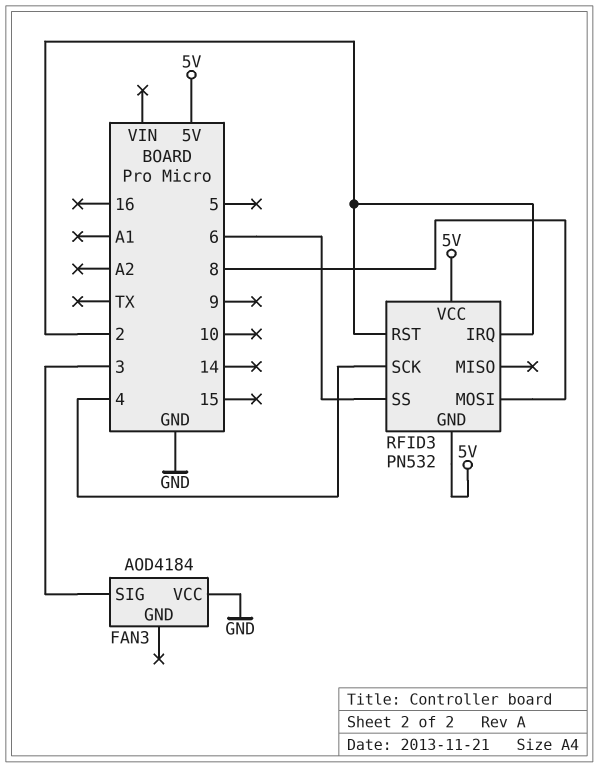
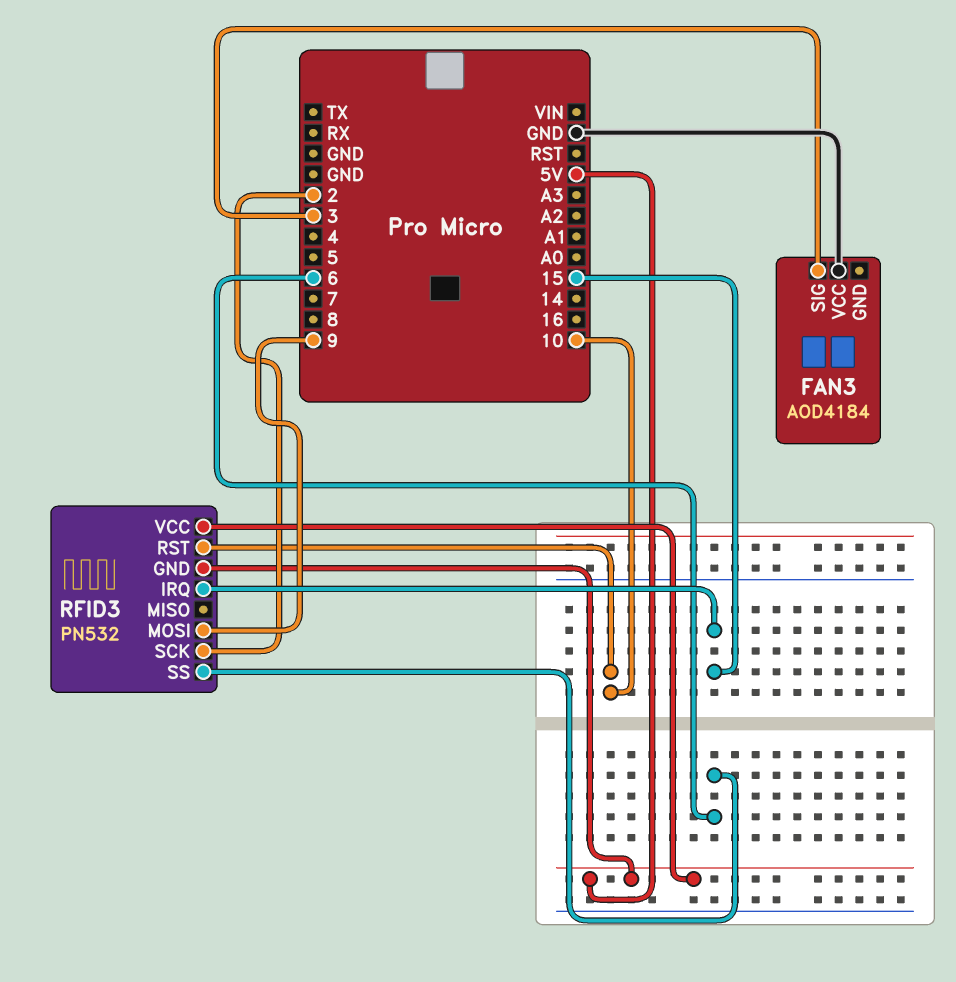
RFID3 pin IRQ: 2 -> 15
RFID3 pin MOSI: 8 -> 9
RFID3 pin RST: 2 -> 10
RFID3 pin SCK: 4 -> 2

